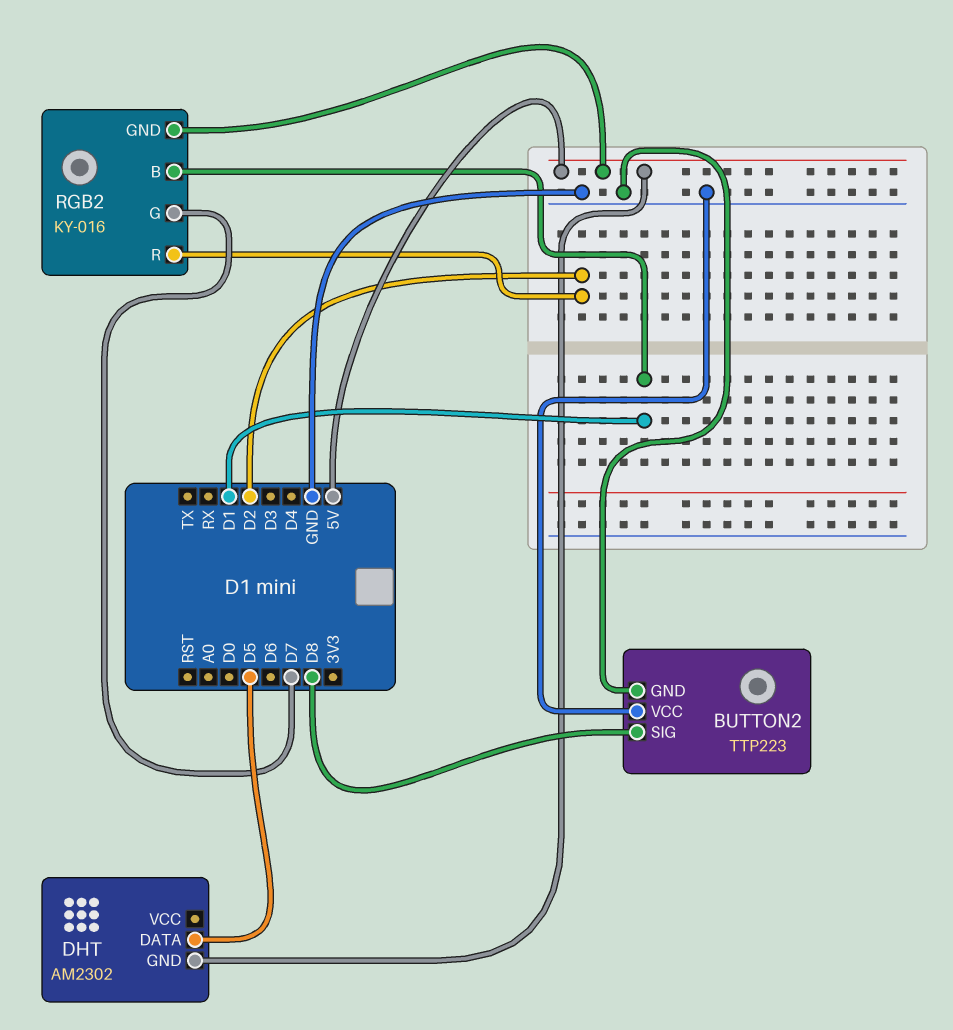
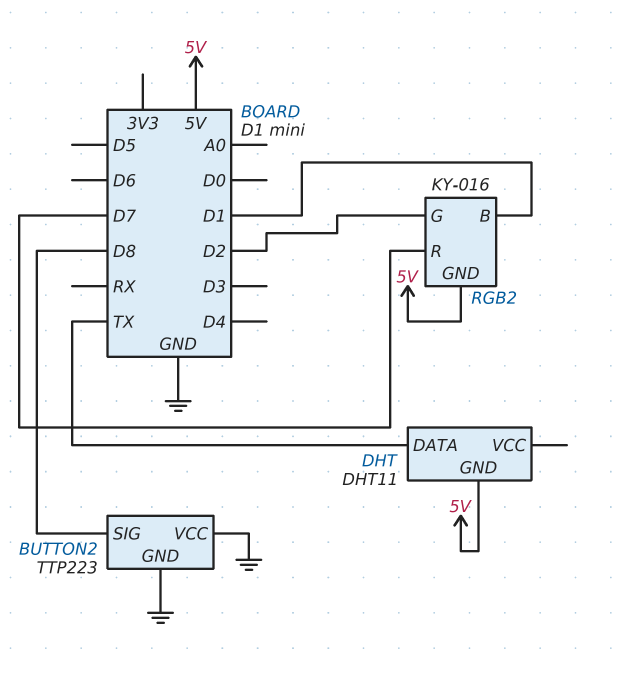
DHT: AM2302 -> DHT11
DHT pin DATA: D5 -> TX
RGB2 pin G: D7 -> D2
RGB2 pin R: D2 -> D7

